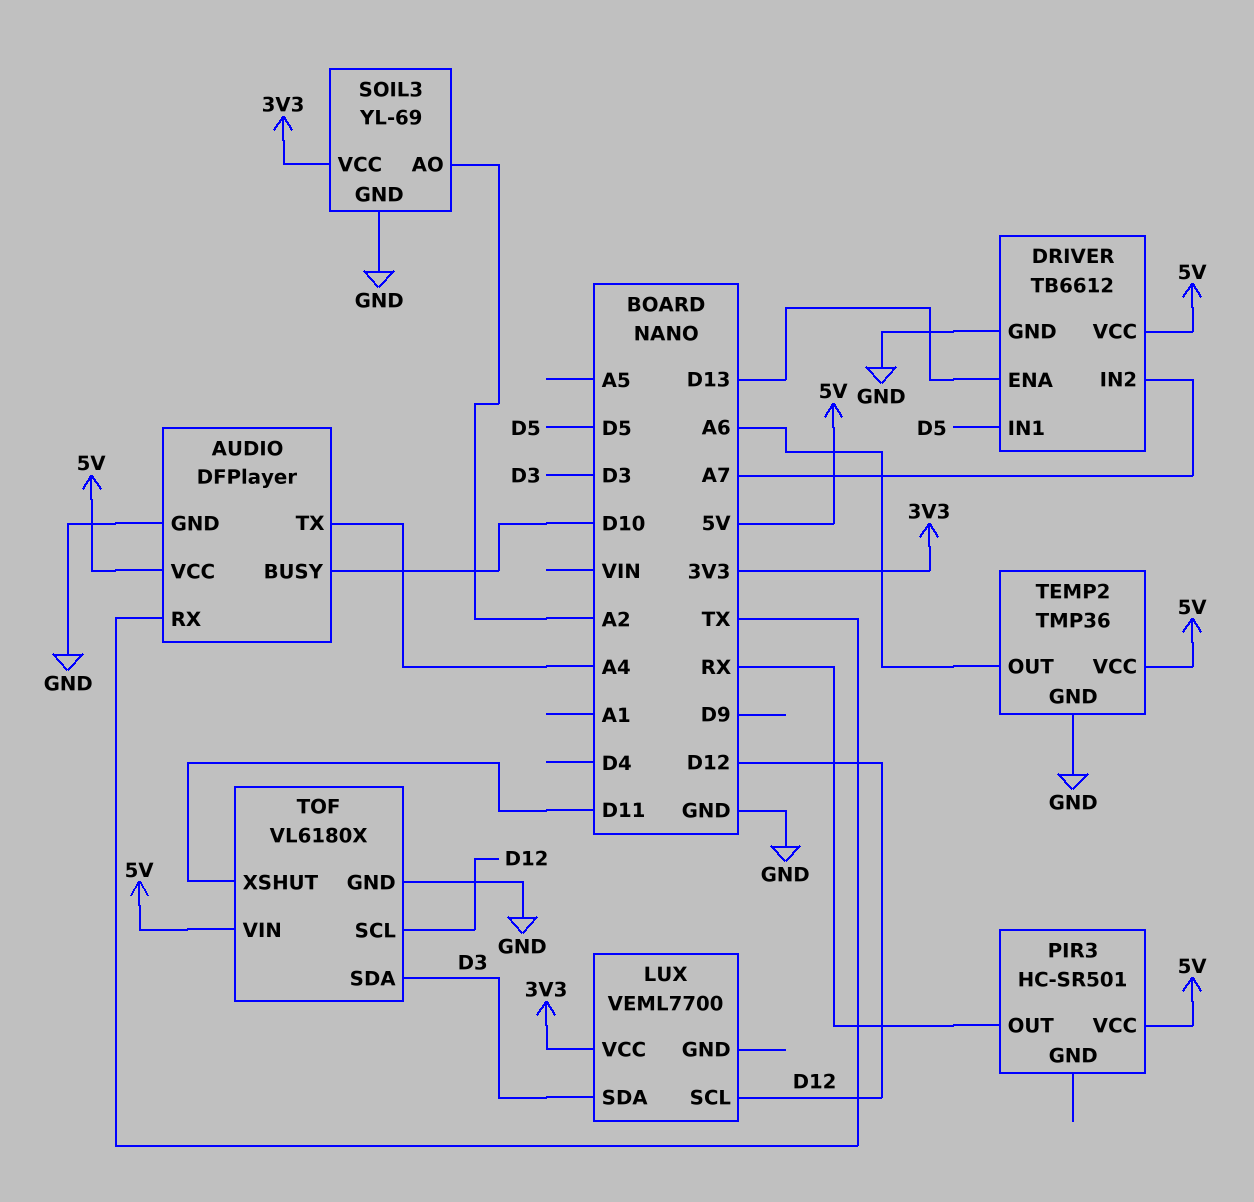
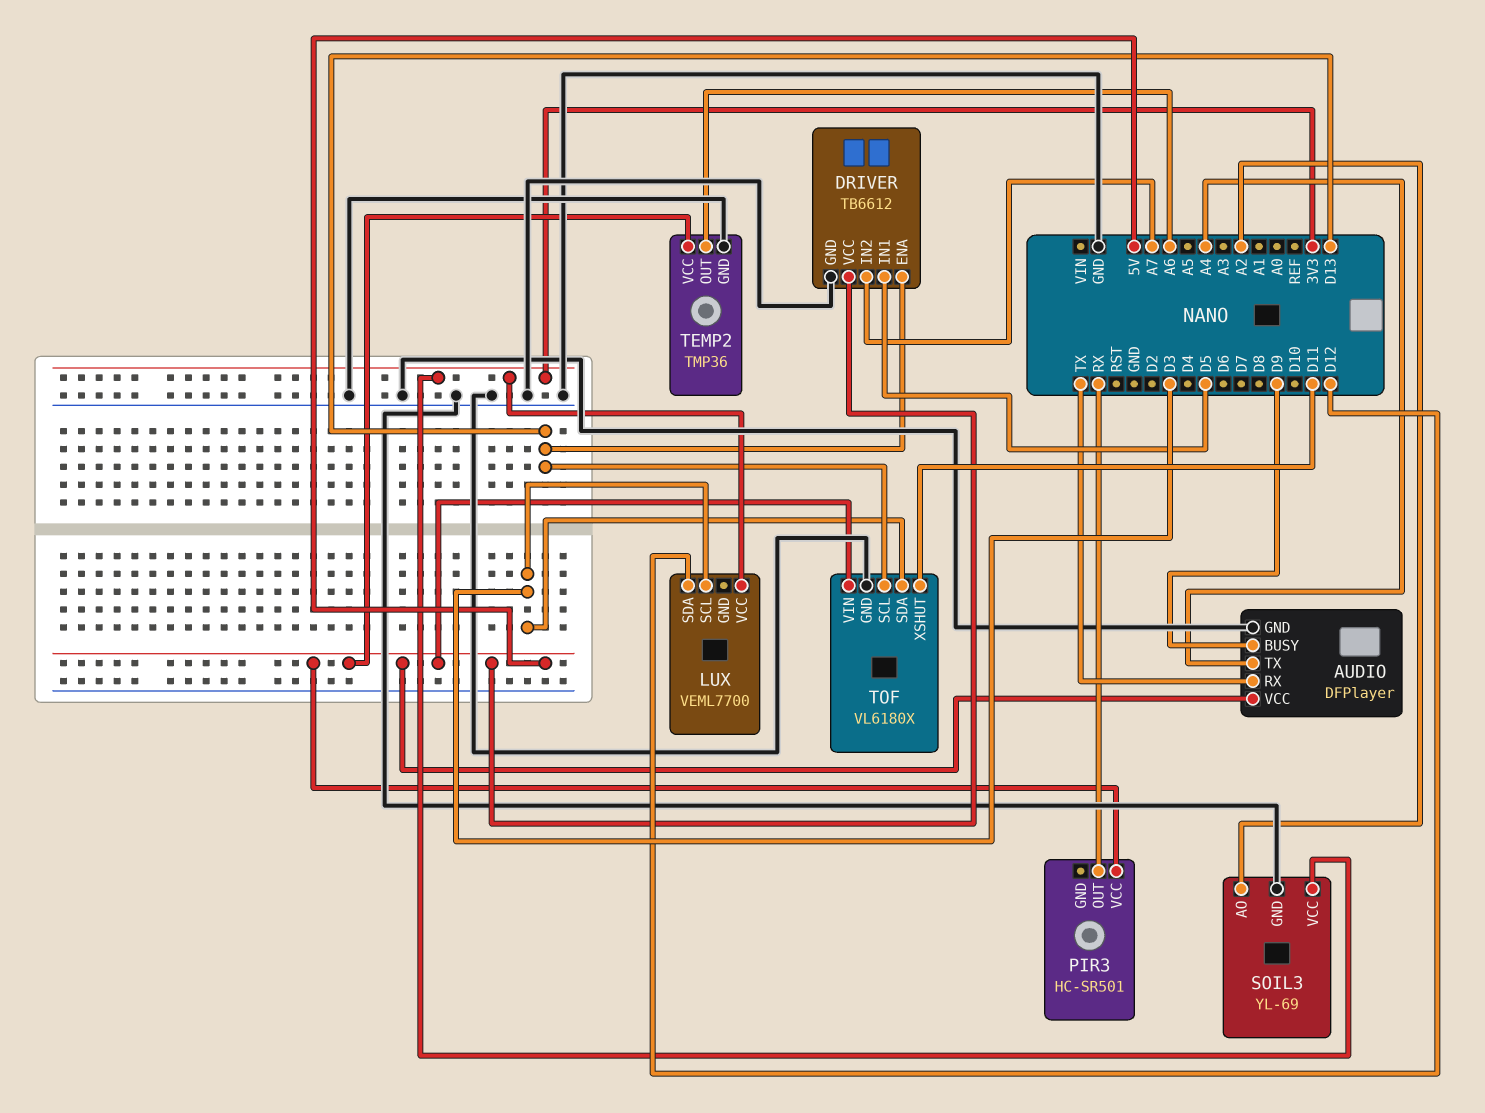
AUDIO pin BUSY: D10 -> D9
LUX pin SCL: D12 -> D3
LUX pin SDA: D3 -> D12
TOF pin SCL: D12 -> D13

